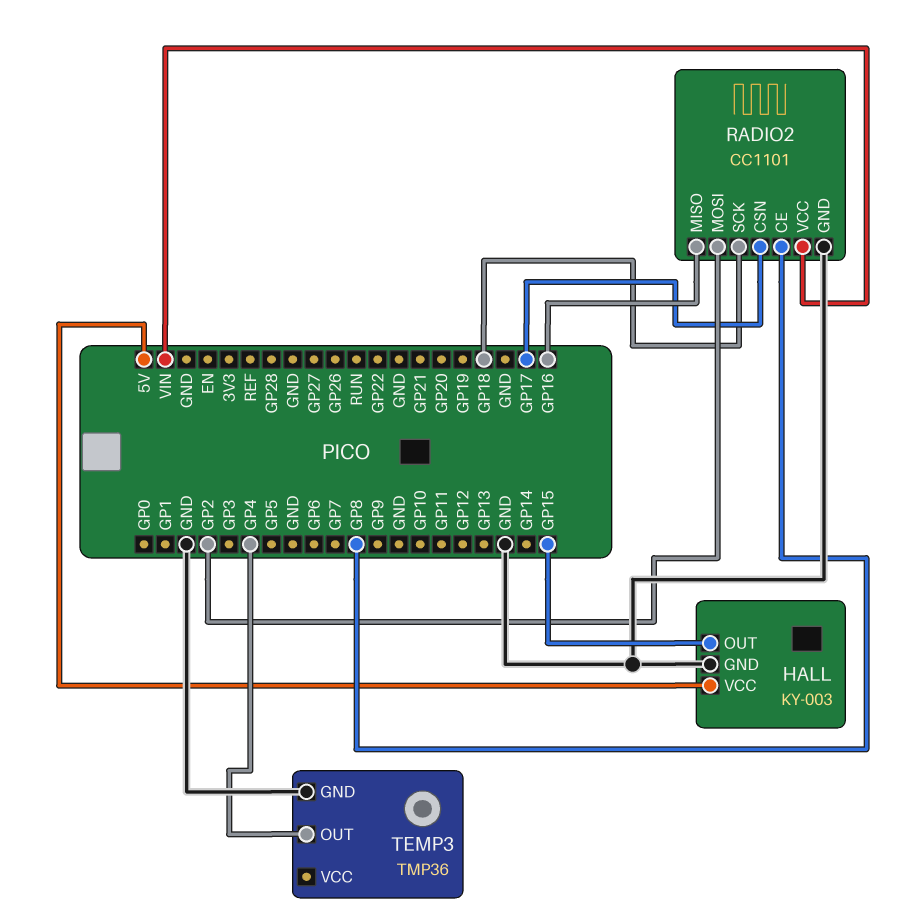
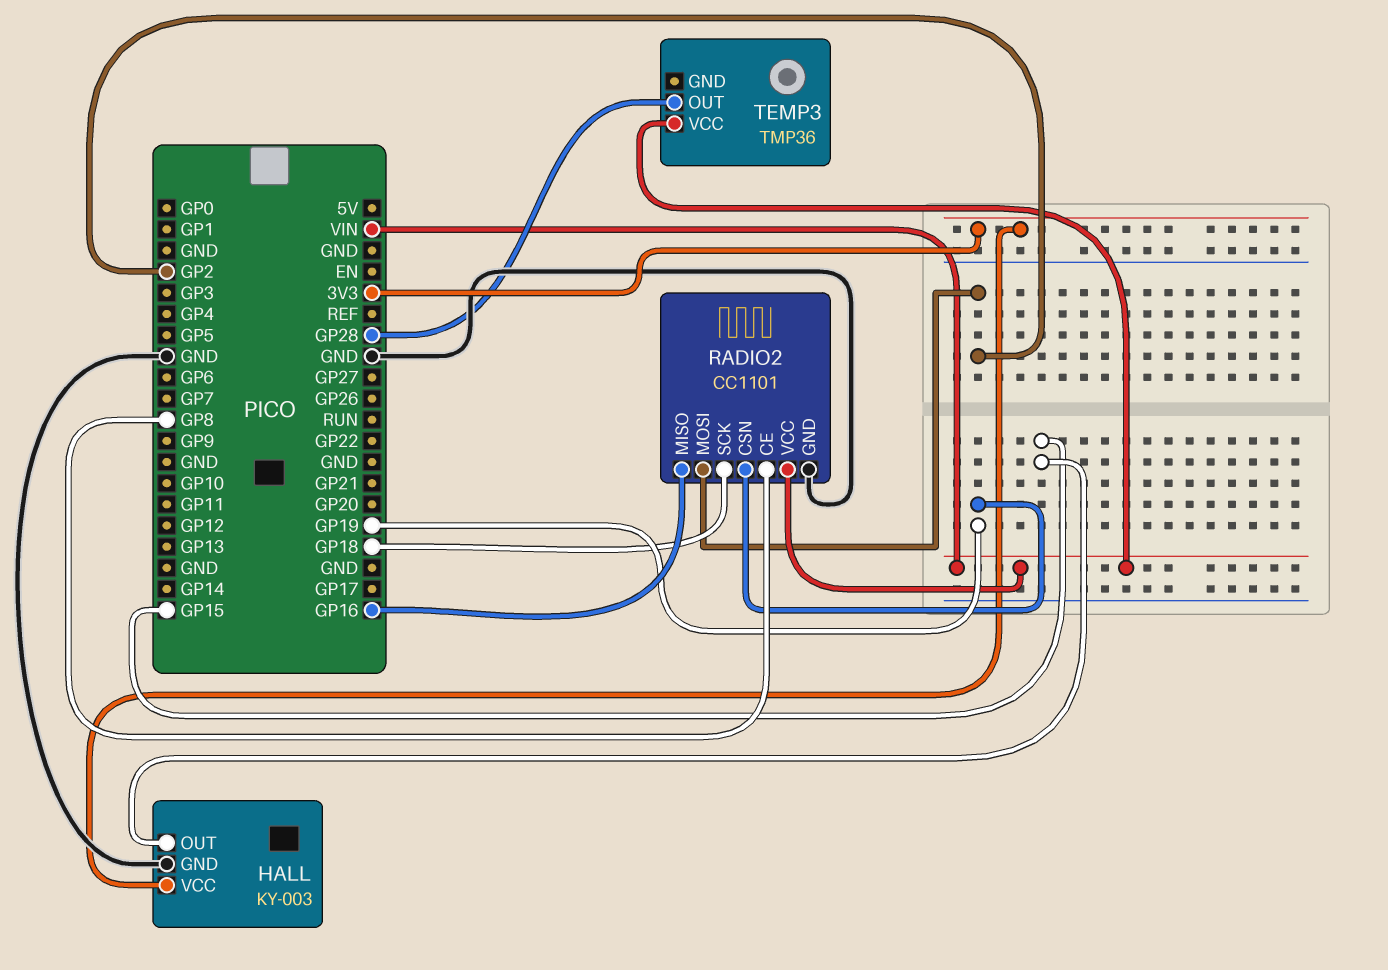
HALL pin VCC: 5V -> 3V3
RADIO2 pin CSN: GP17 -> GP19
TEMP3 pin GND: GND -> none
TEMP3 pin OUT: GP4 -> GP28
TEMP3 pin VCC: none -> VIN

